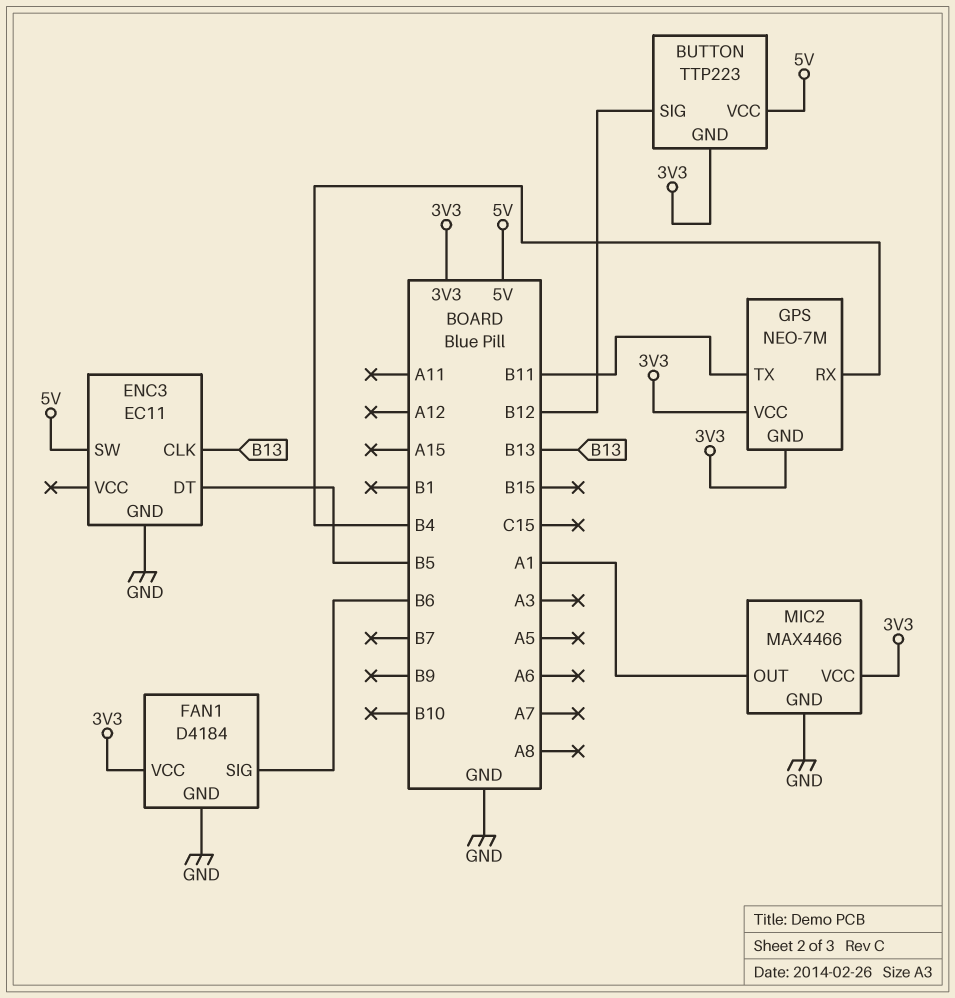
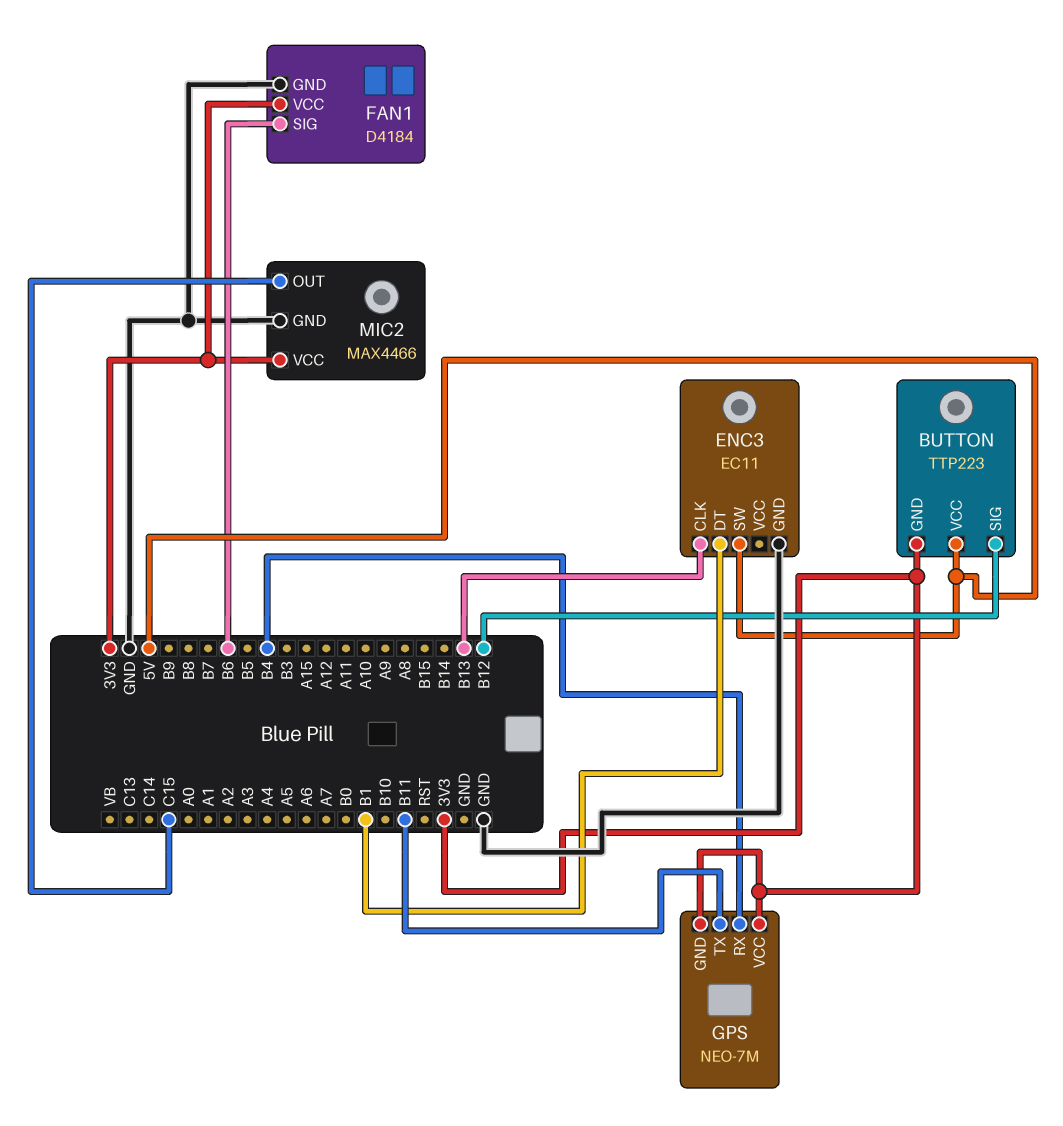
ENC3 pin DT: B5 -> B1
MIC2 pin OUT: A1 -> C15

